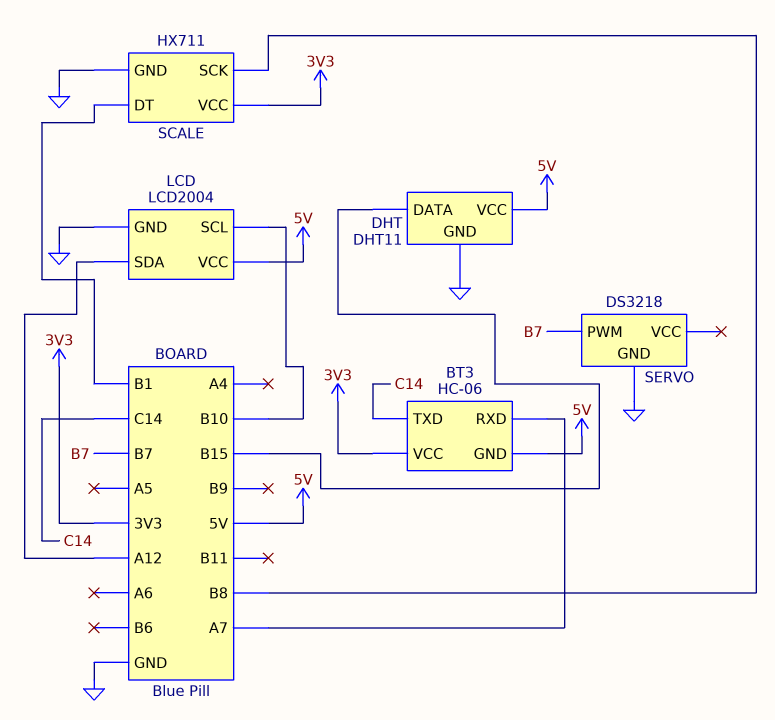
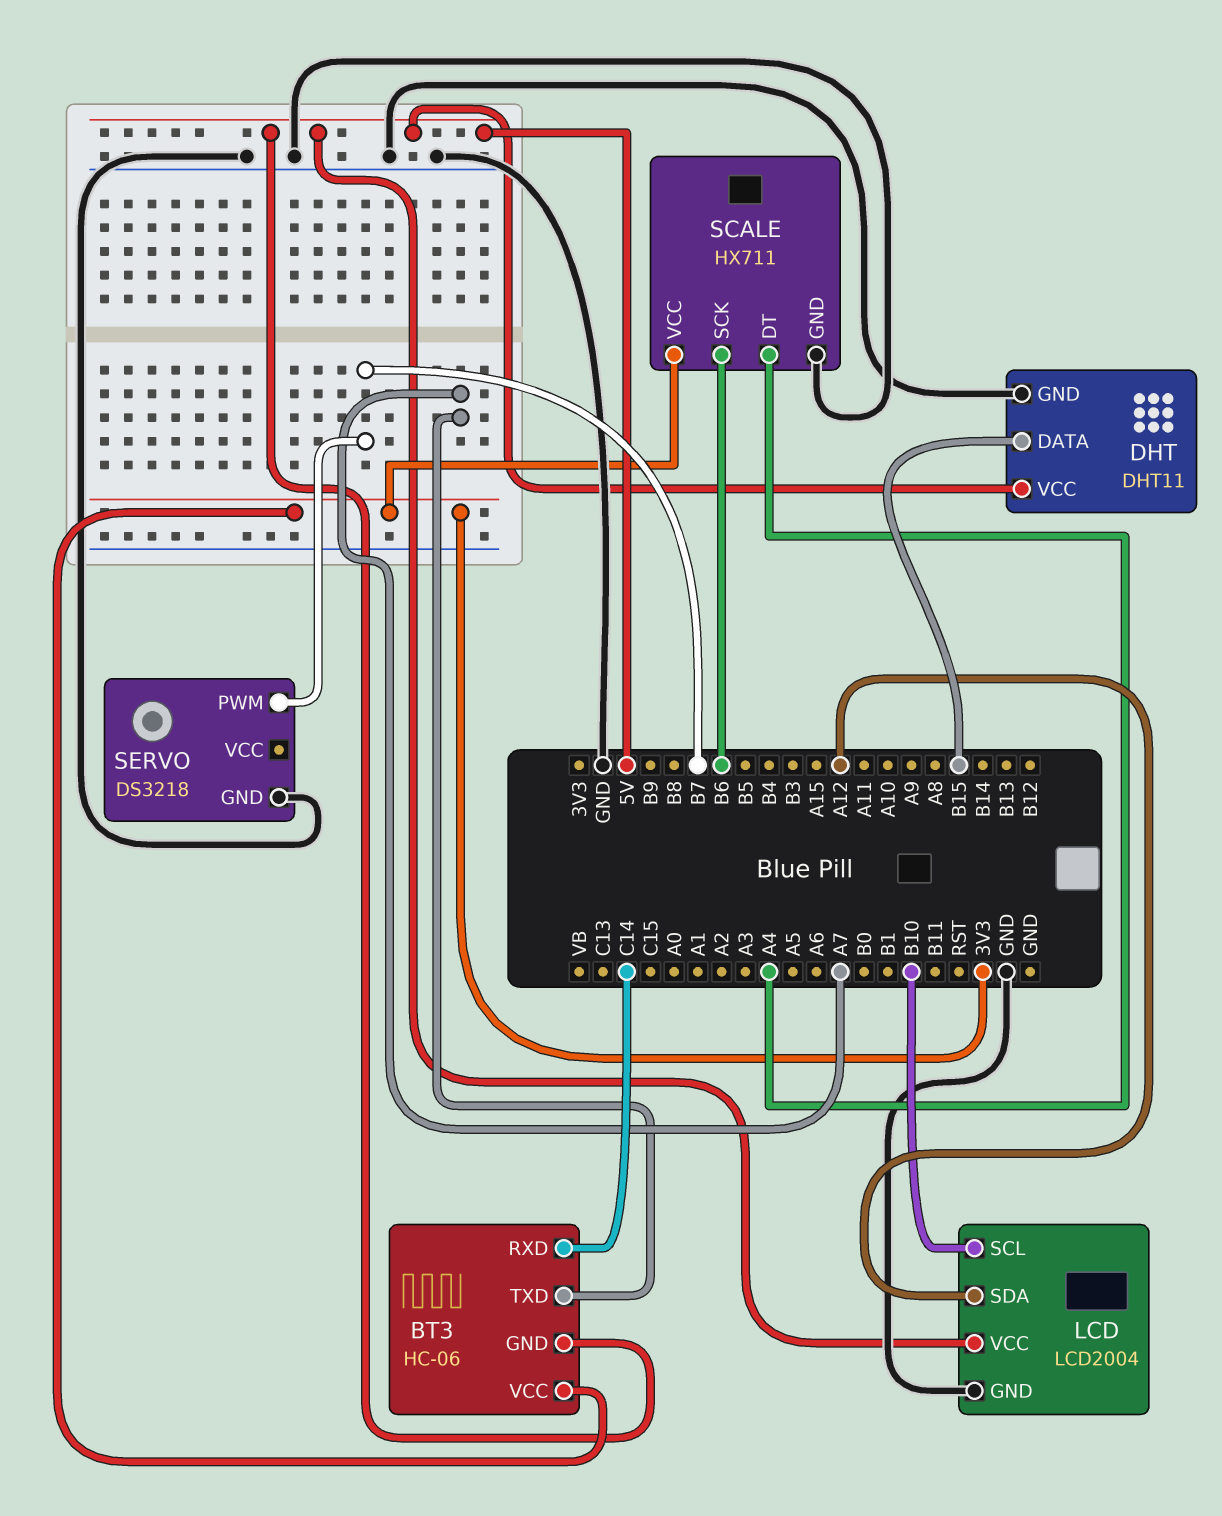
BT3 pin RXD: A7 -> C14
BT3 pin TXD: C14 -> A7
SCALE pin DT: B1 -> A4
SCALE pin SCK: B8 -> B6

